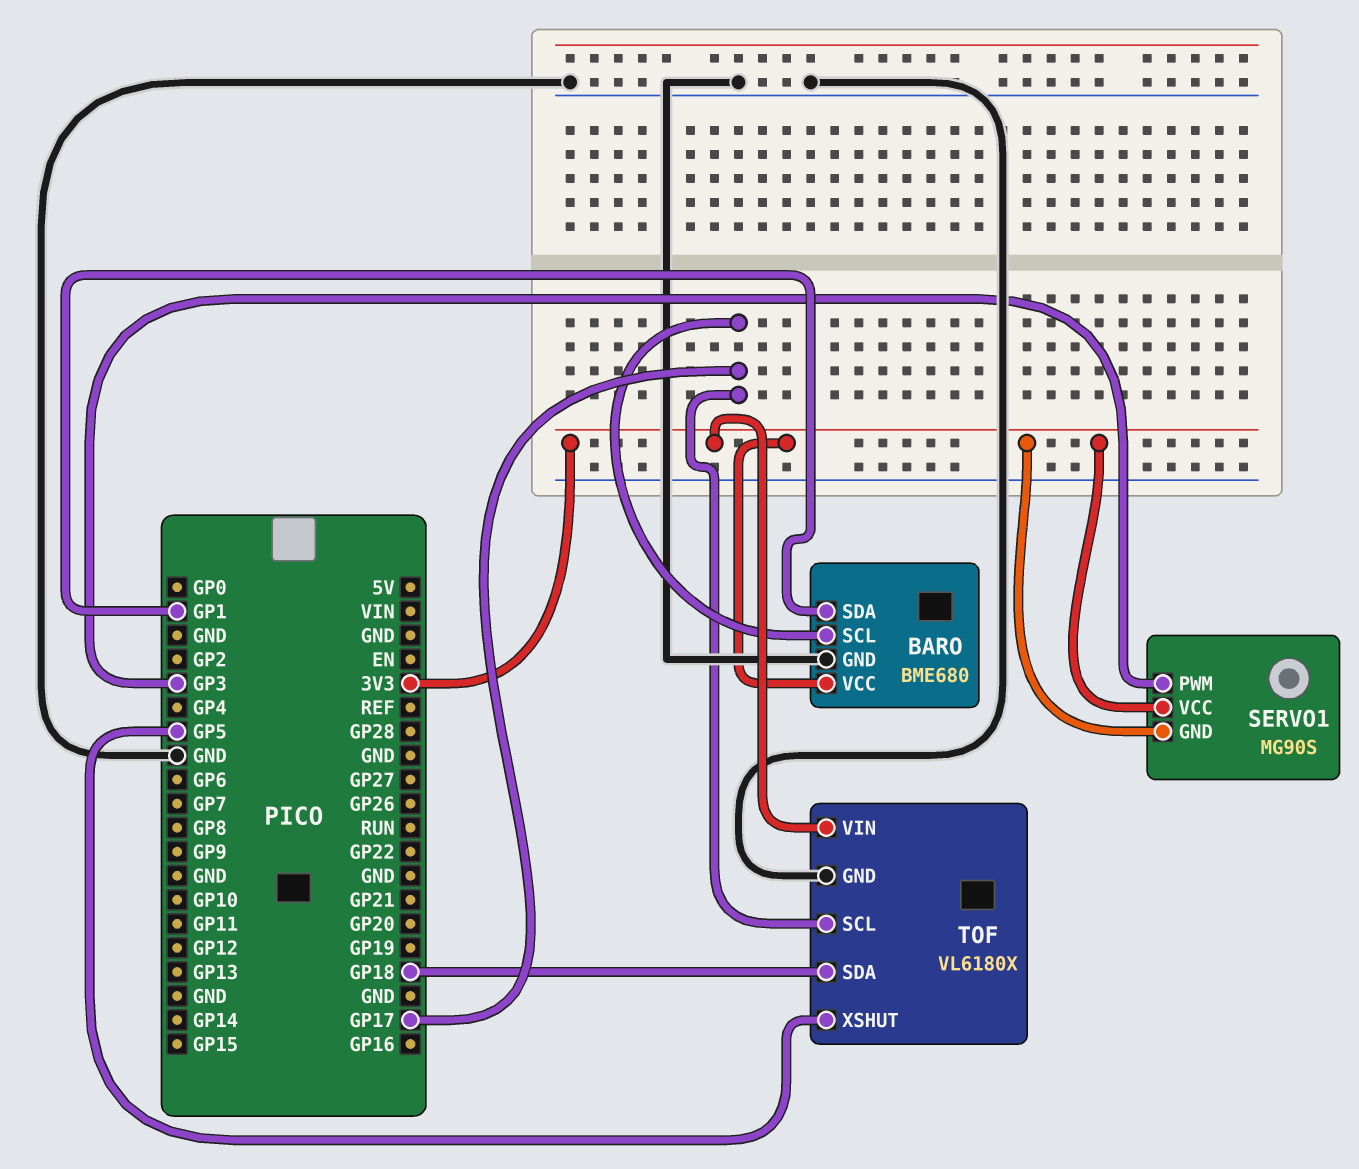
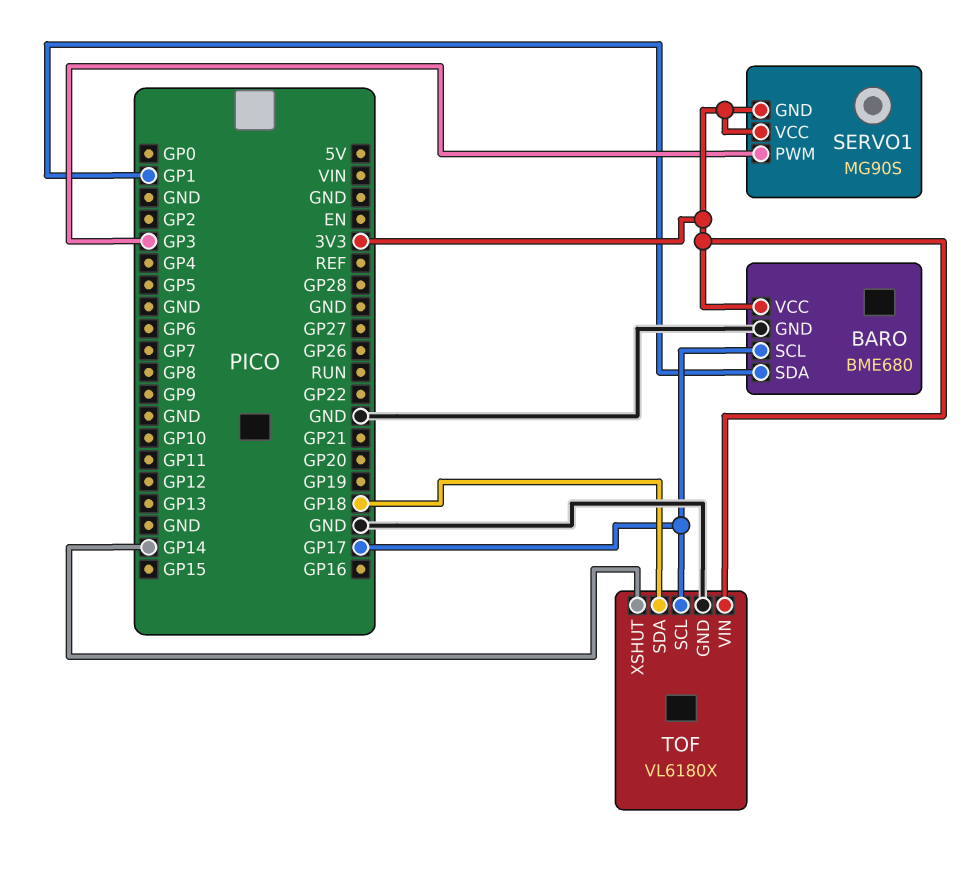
TOF pin XSHUT: GP5 -> GP14

